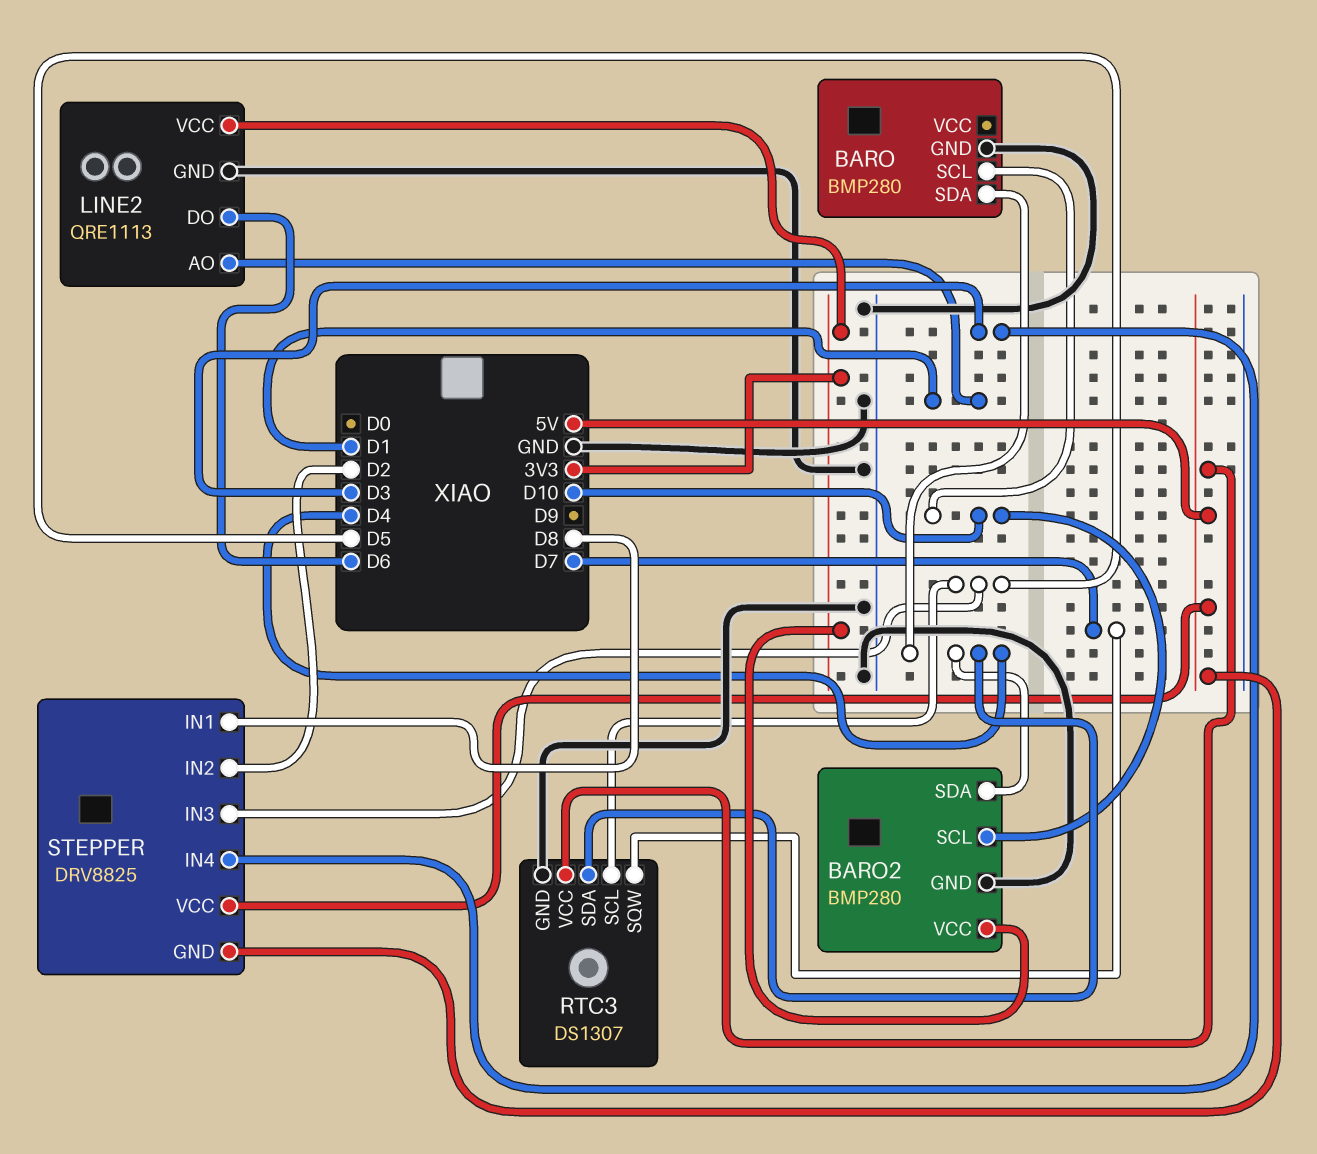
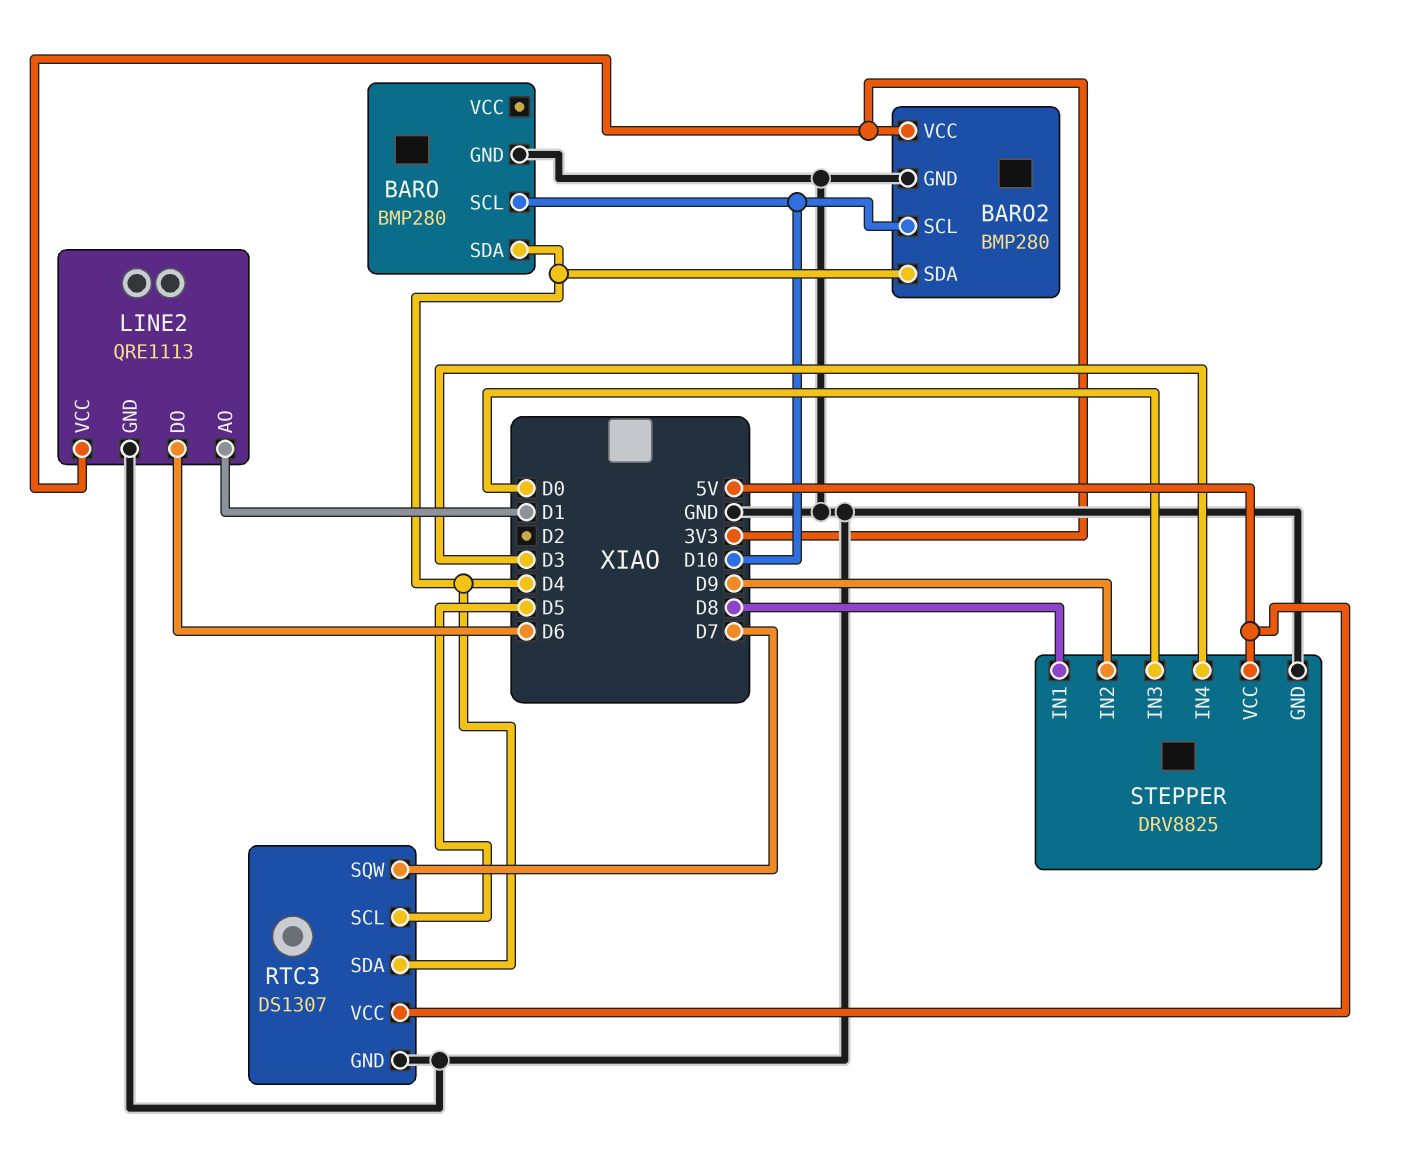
STEPPER pin GND: 5V -> GND
STEPPER pin IN2: D2 -> D9
STEPPER pin IN3: D5 -> D0

